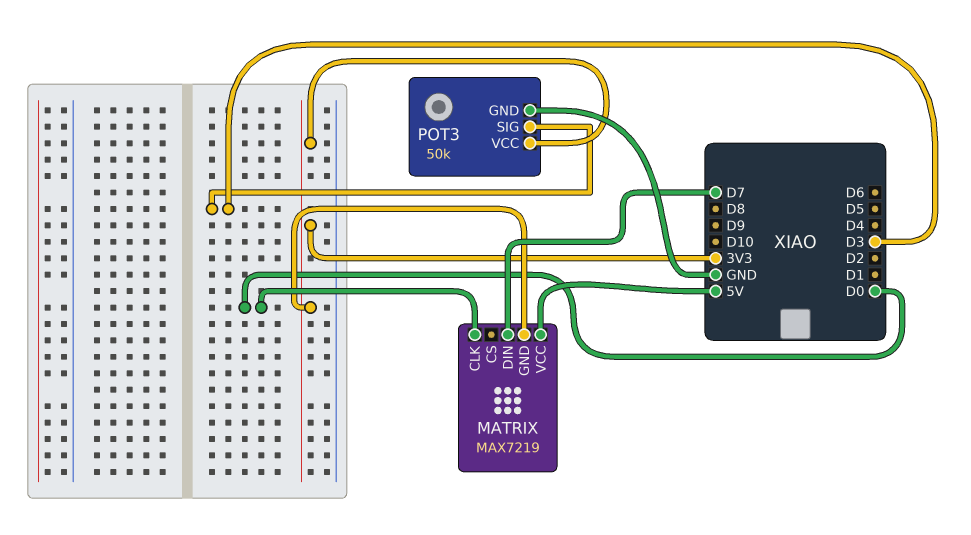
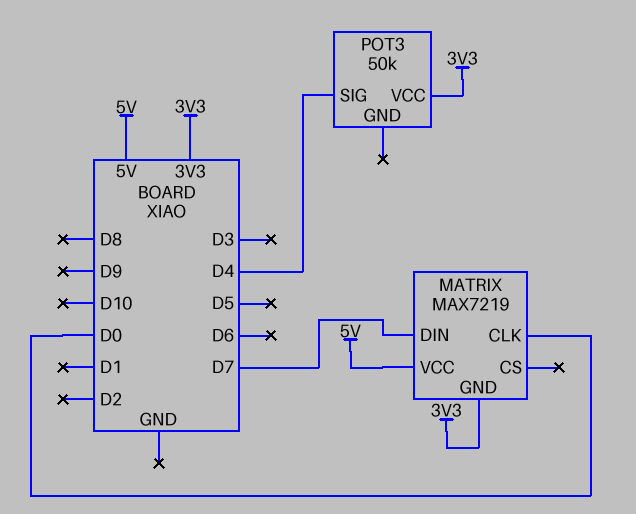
POT3 pin GND: GND -> none
POT3 pin SIG: D3 -> D4

